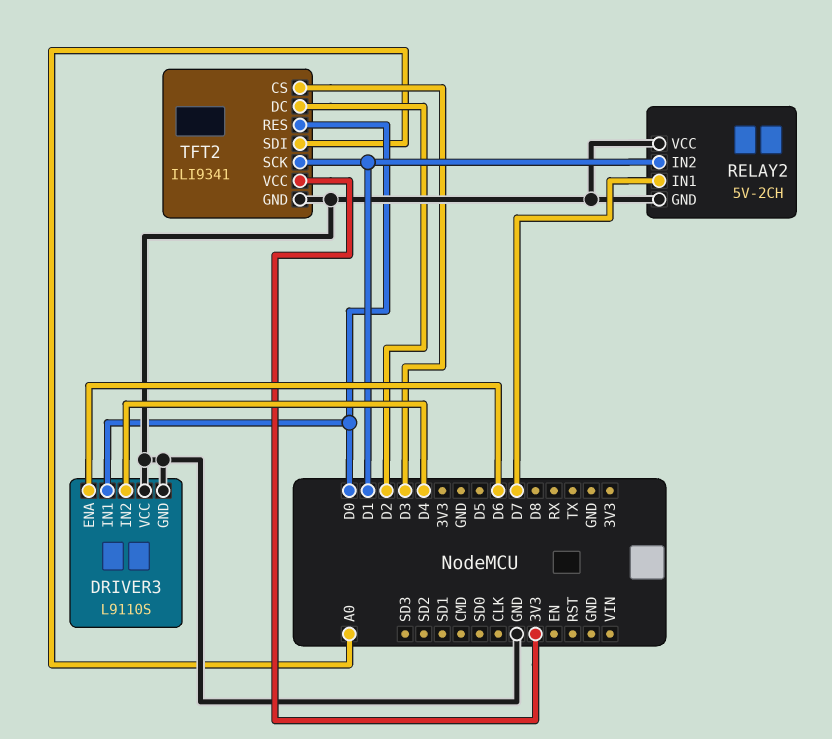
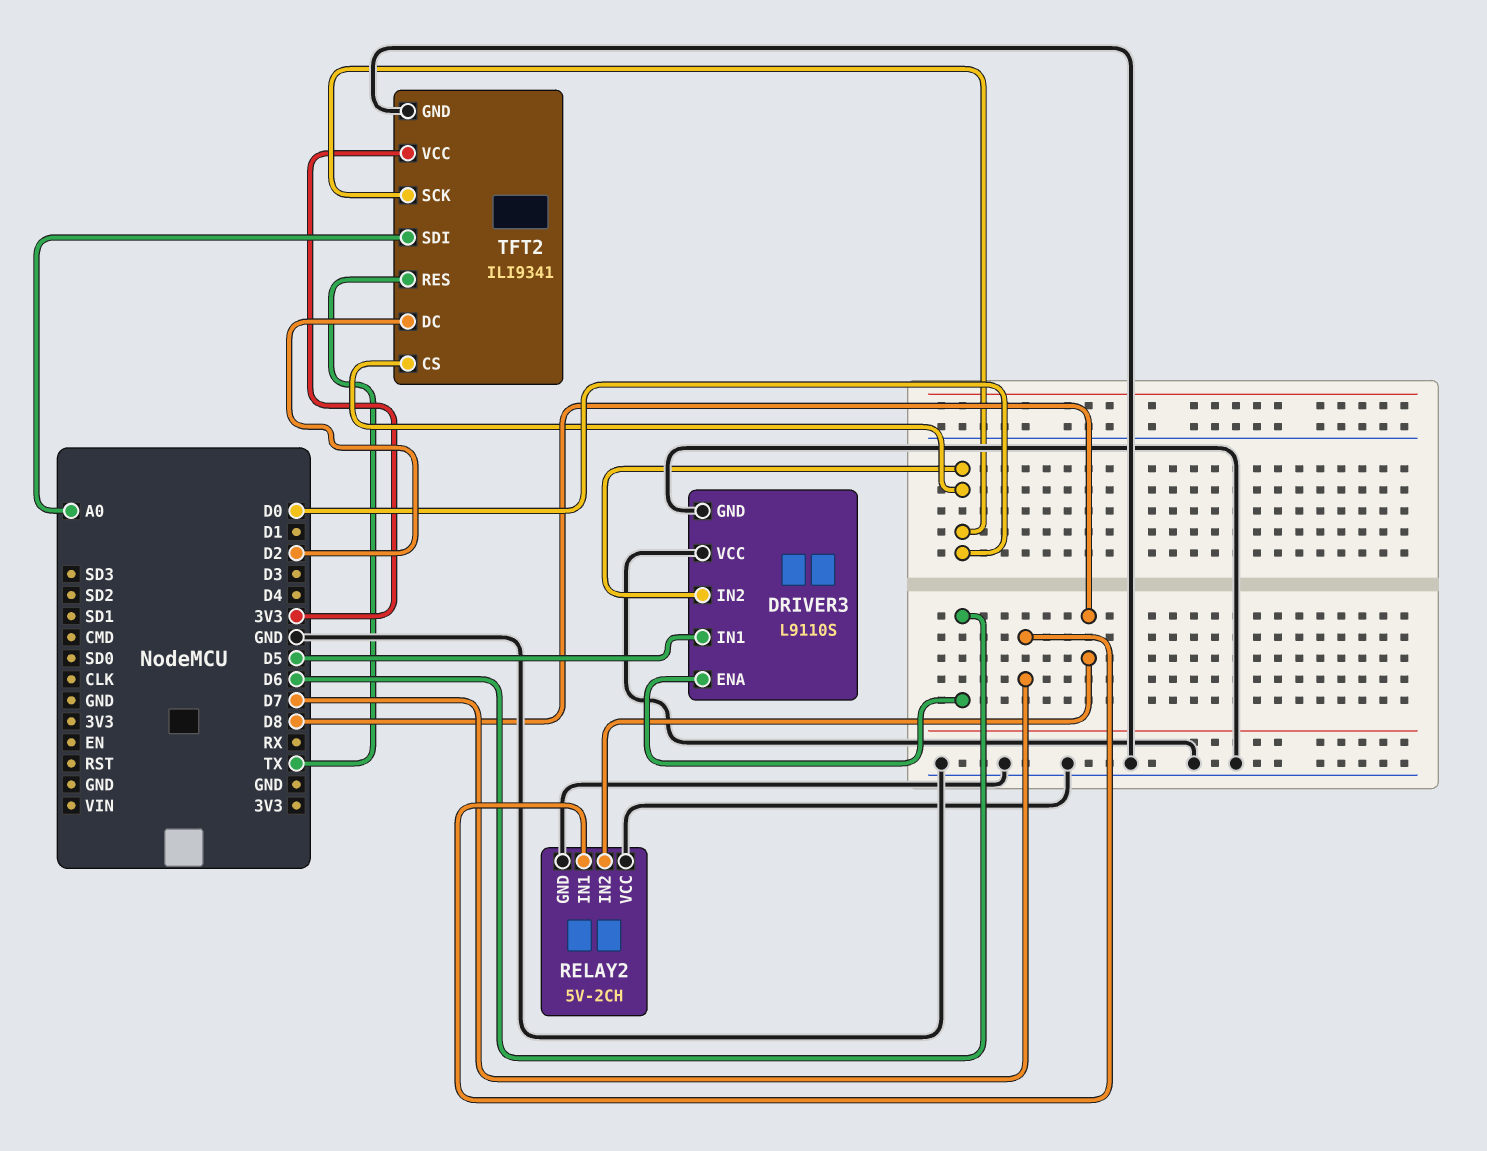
DRIVER3 pin IN1: D0 -> D5
DRIVER3 pin IN2: D4 -> D0
RELAY2 pin IN2: D1 -> D8
TFT2 pin CS: D3 -> D0
TFT2 pin RES: D0 -> TX
TFT2 pin SCK: D1 -> D0

